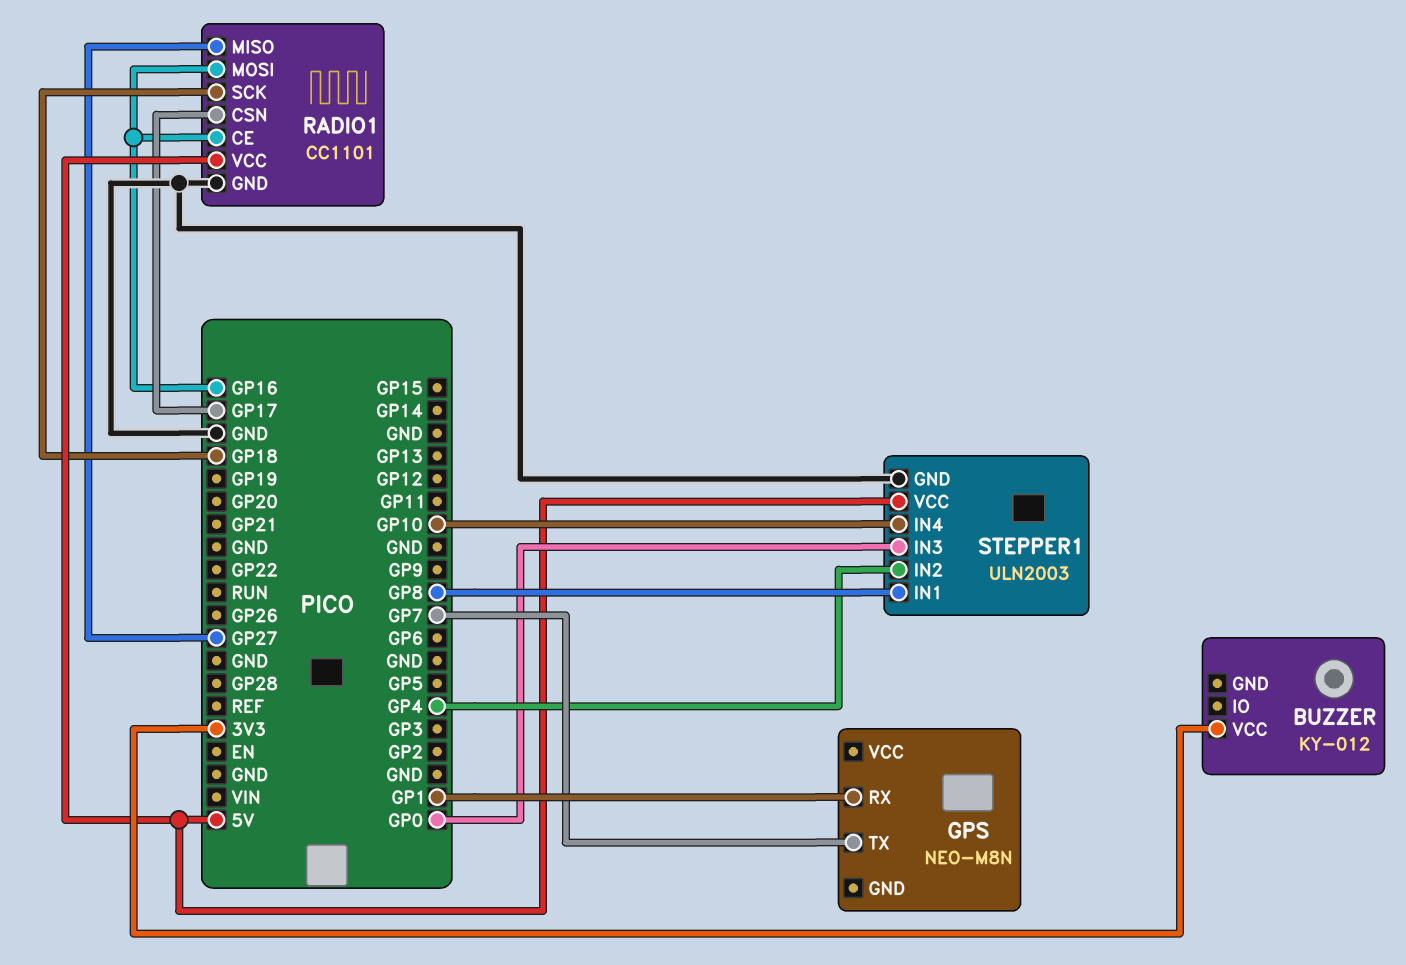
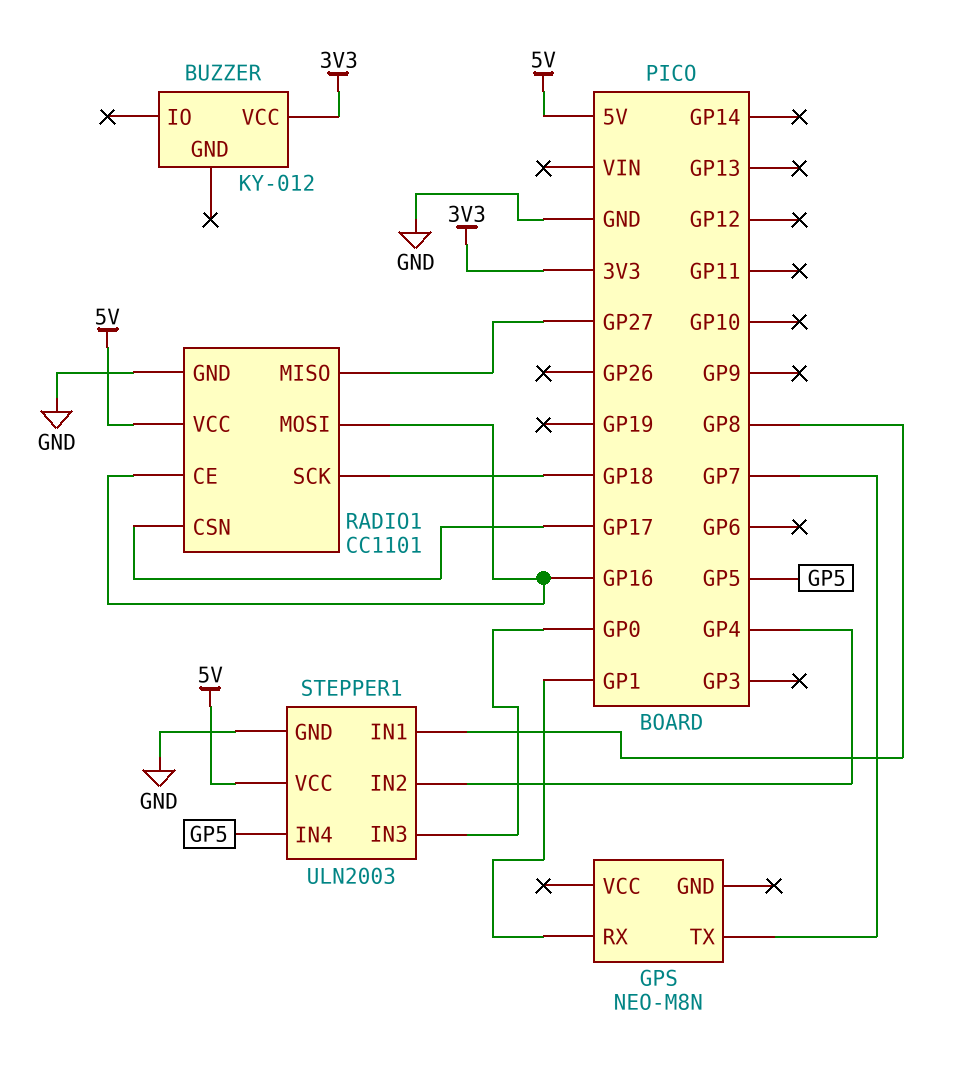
STEPPER1 pin IN4: GP10 -> GP5

